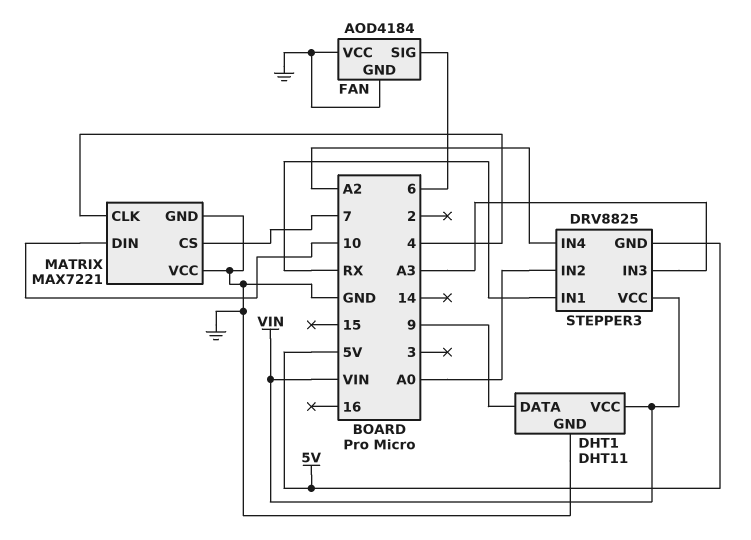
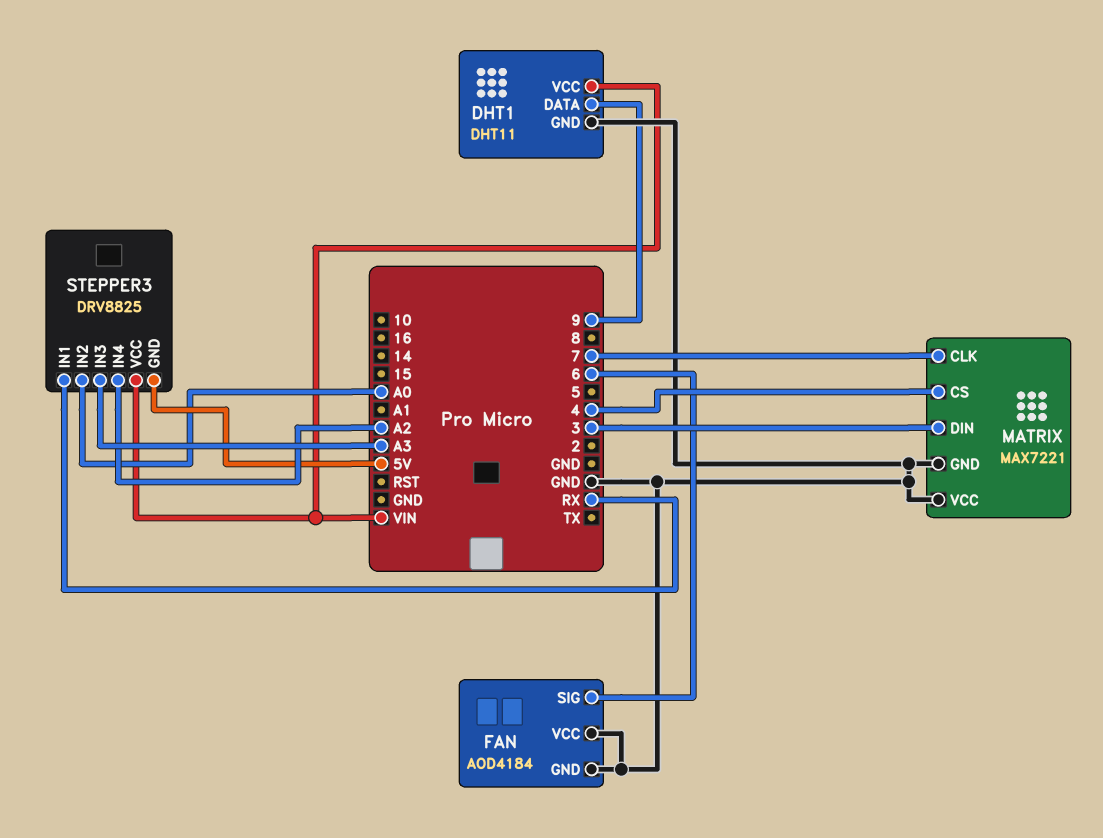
MATRIX pin CLK: 4 -> 7
MATRIX pin CS: 7 -> 4
MATRIX pin DIN: 10 -> 3

